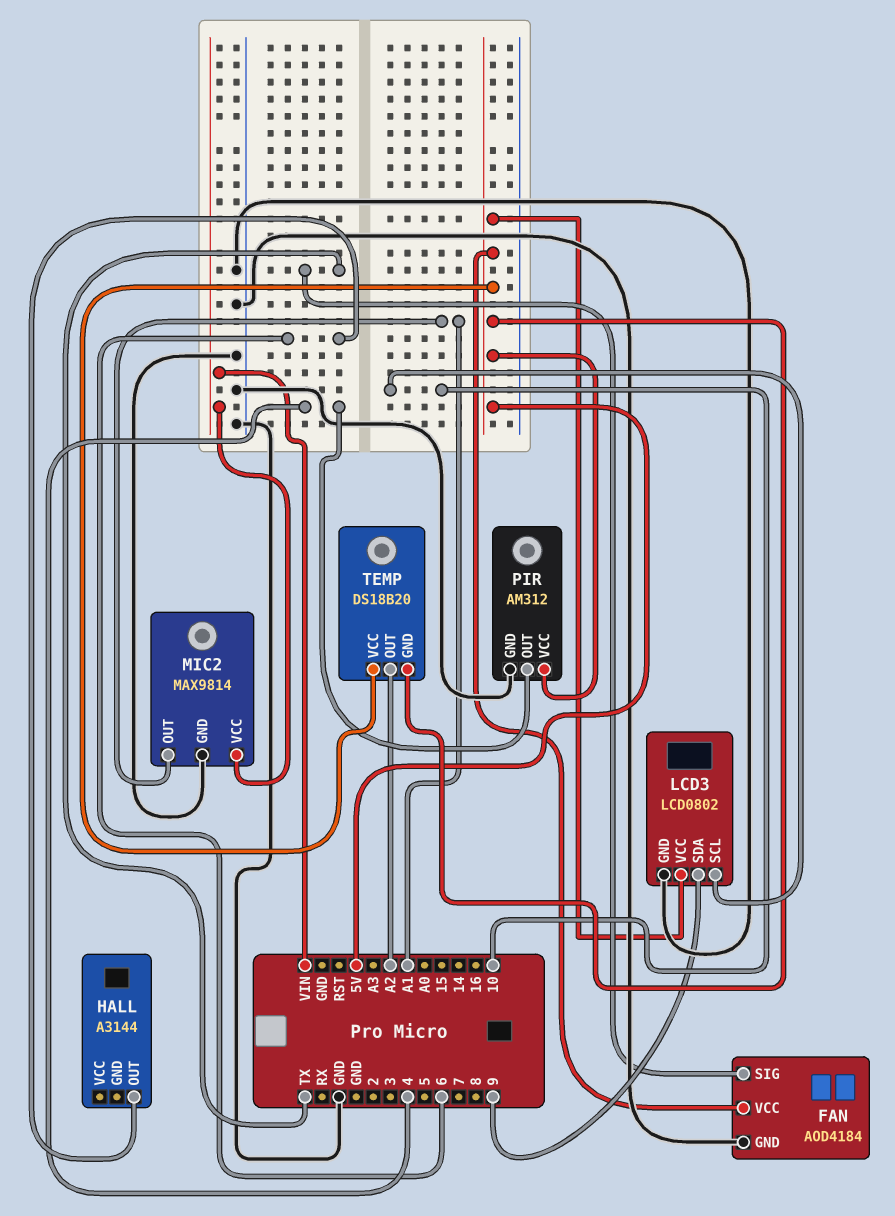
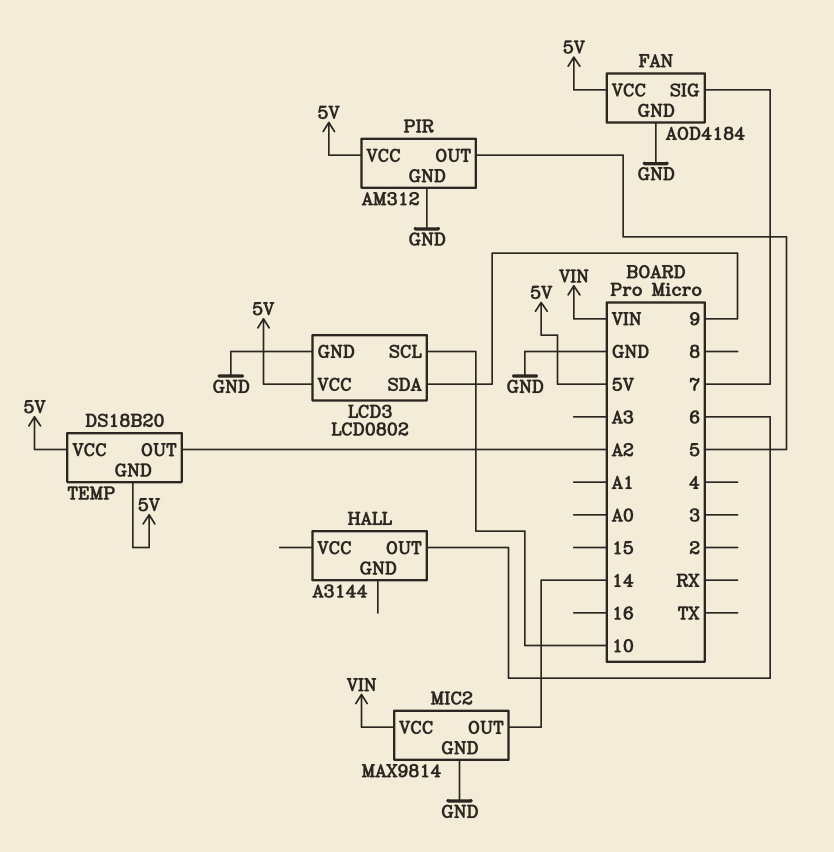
FAN pin SIG: TX -> 7
MIC2 pin OUT: A1 -> 14
PIR pin OUT: 4 -> 5

